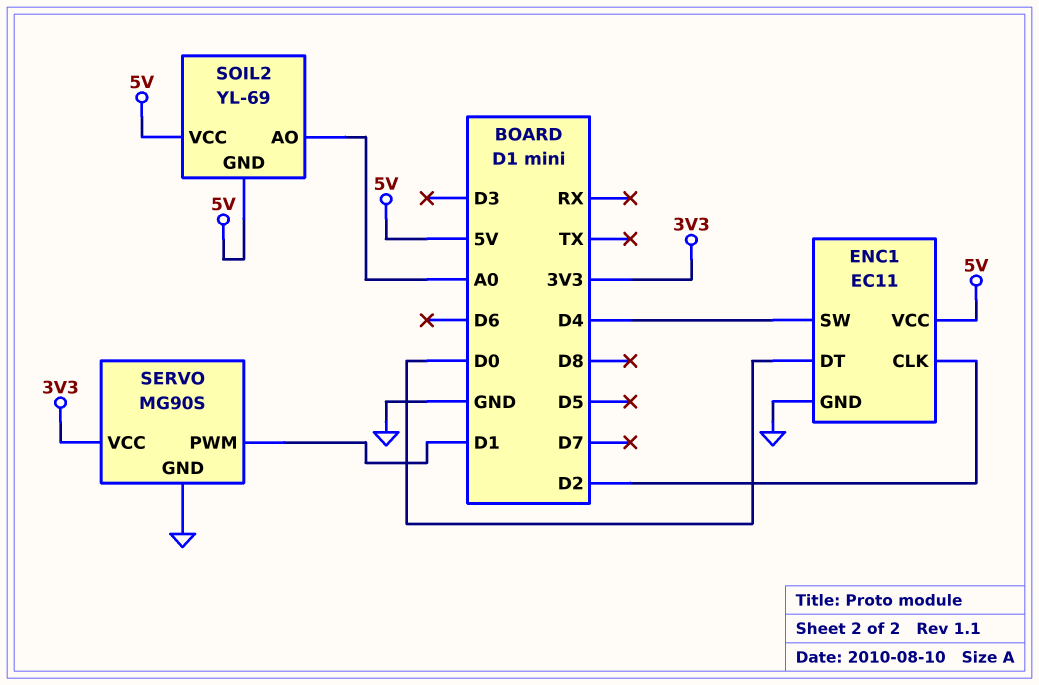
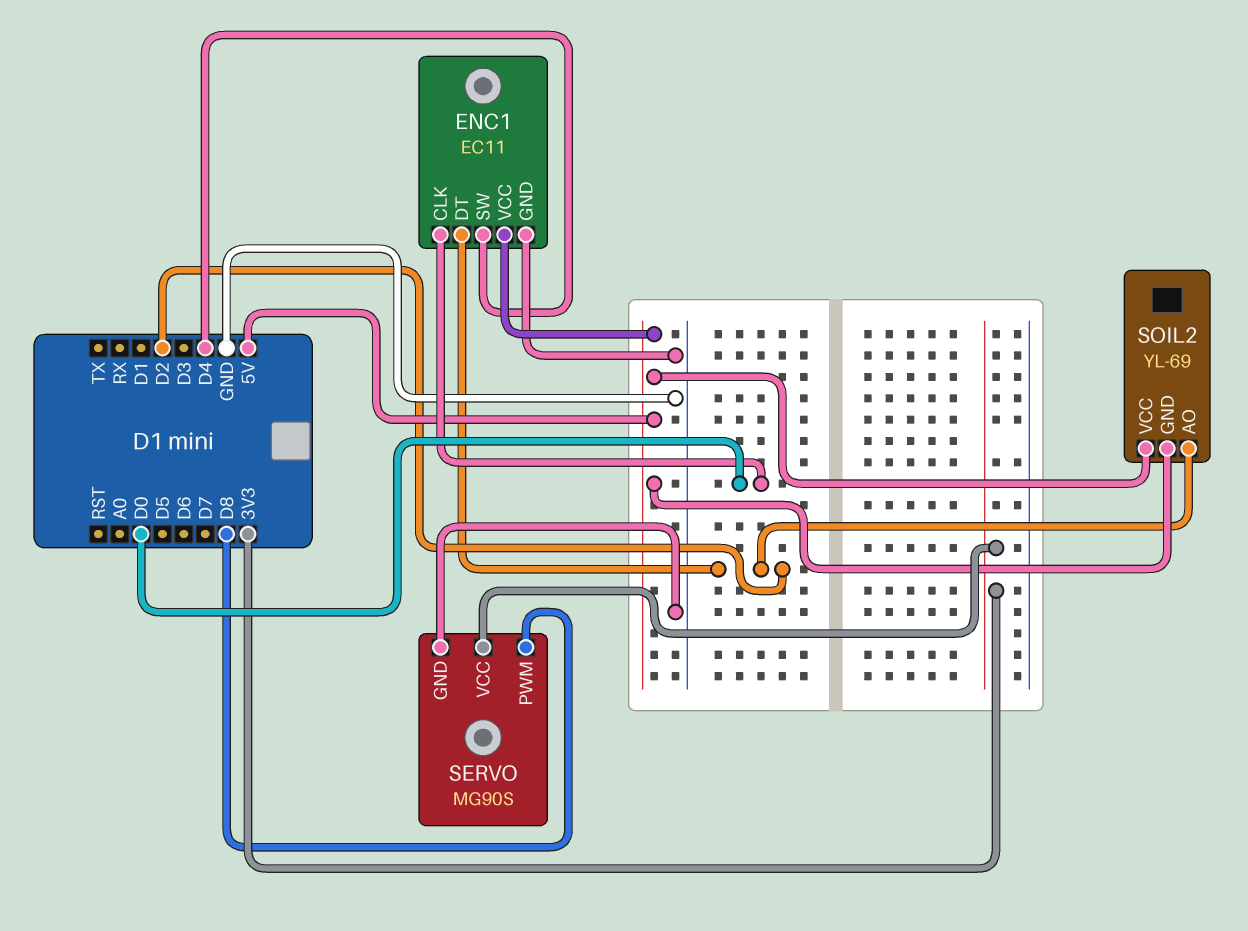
ENC1 pin CLK: D2 -> D0
ENC1 pin DT: D0 -> D2
SERVO pin PWM: D1 -> D8
SOIL2 pin AO: A0 -> D2

